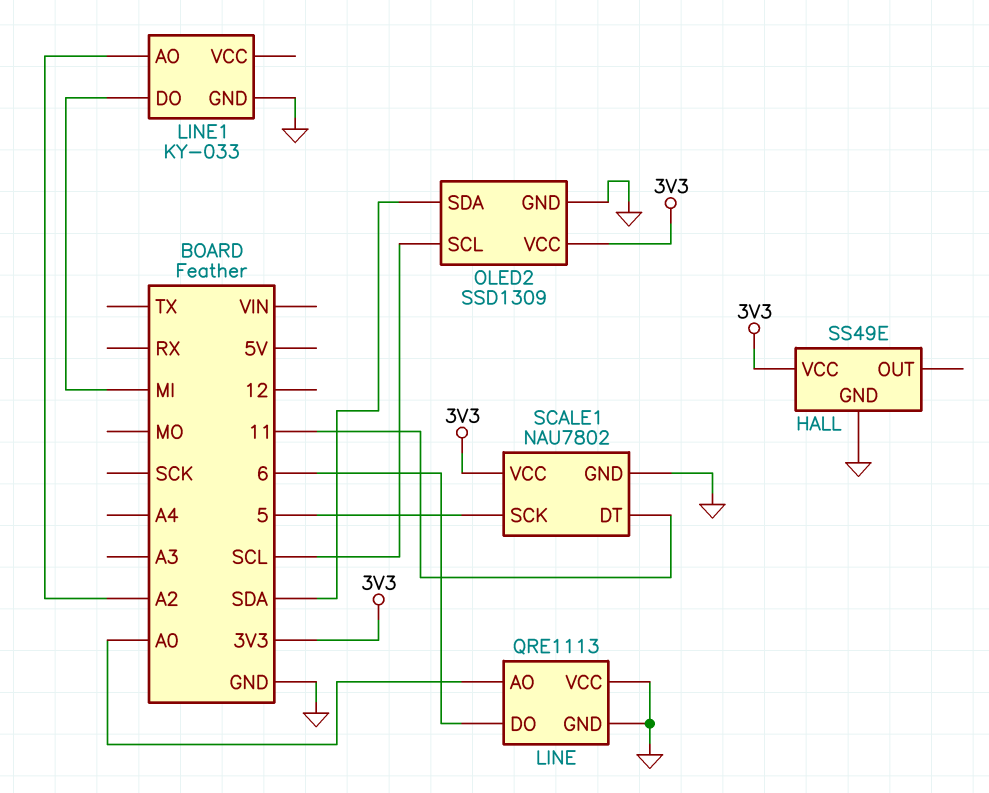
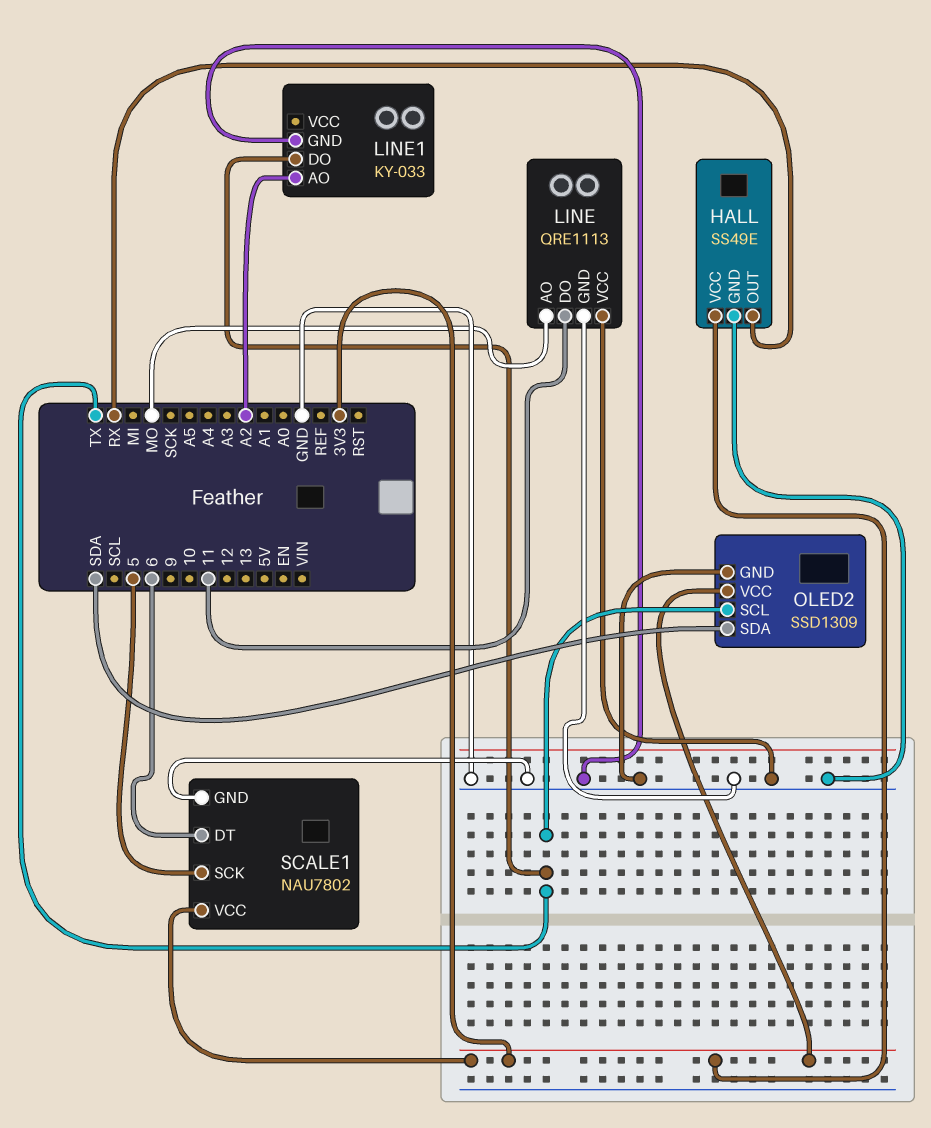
HALL pin OUT: none -> RX
LINE pin AO: A0 -> MO
LINE pin DO: 6 -> 11
LINE1 pin DO: MI -> TX
OLED2 pin SCL: SCL -> TX
SCALE1 pin DT: 11 -> 6

